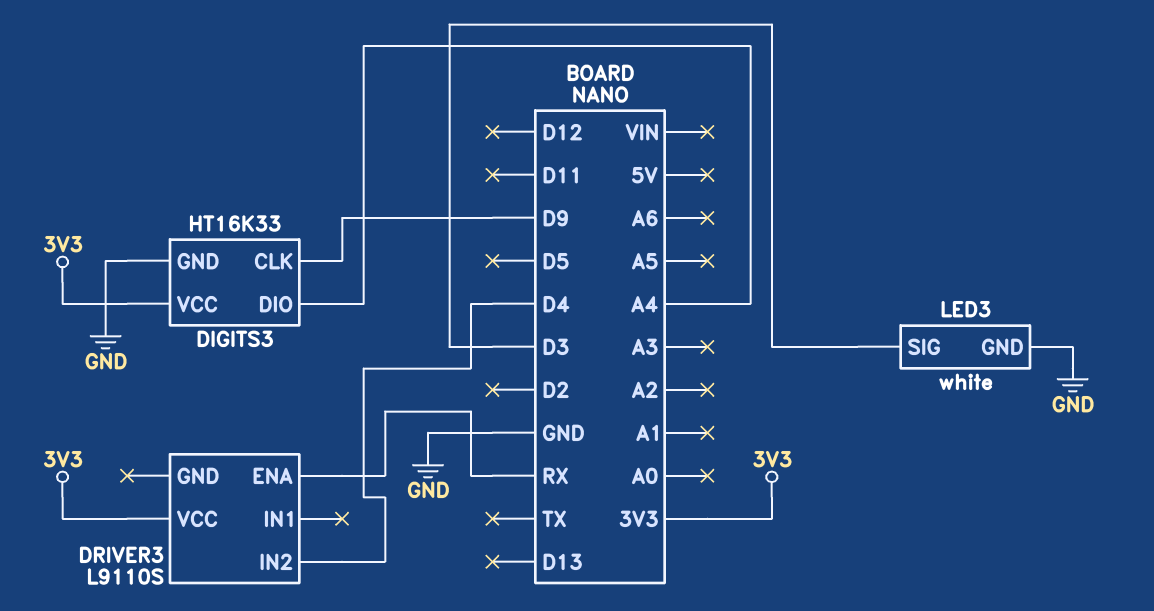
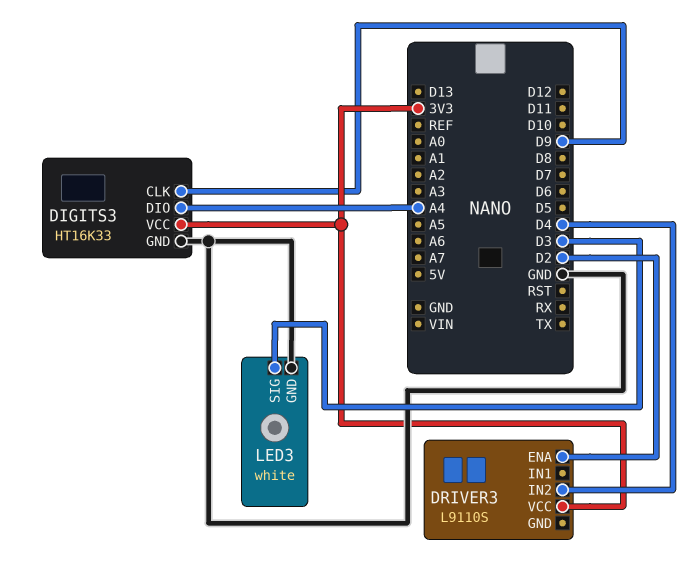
DRIVER3 pin ENA: RX -> D2

